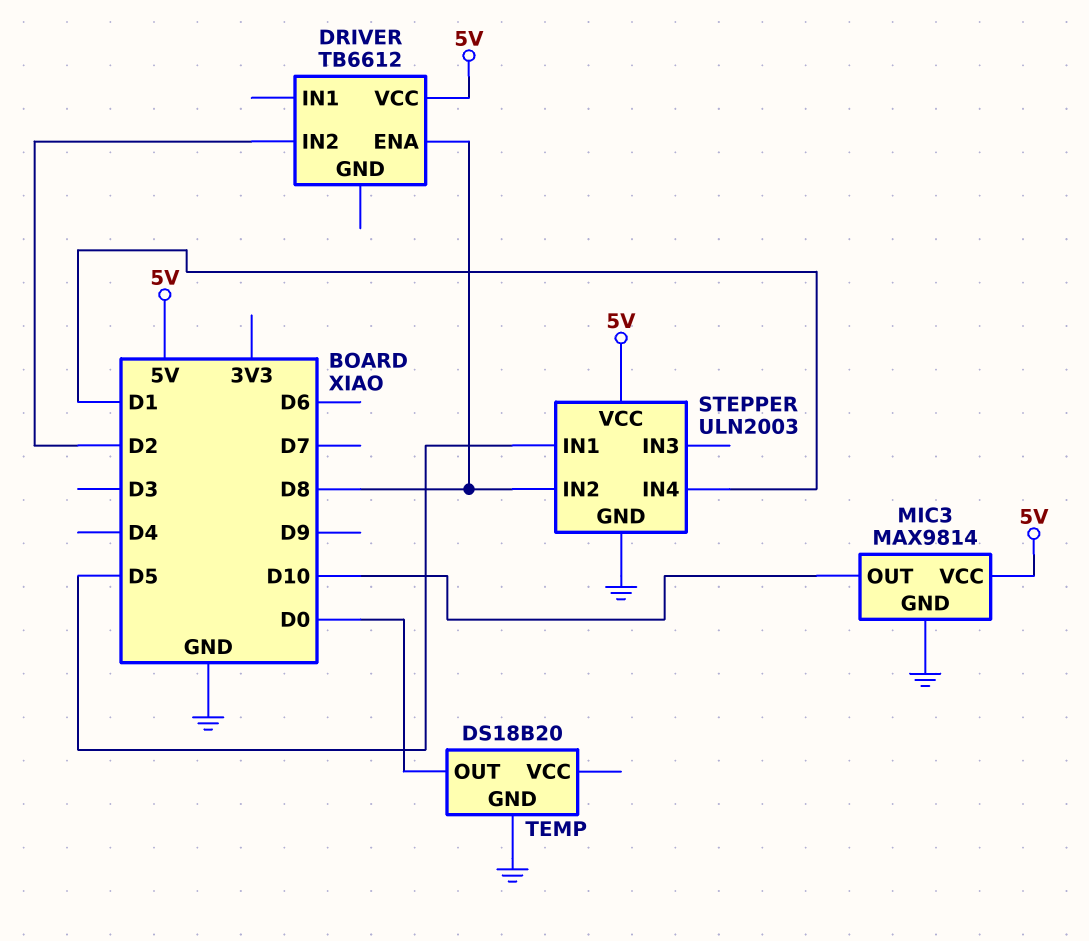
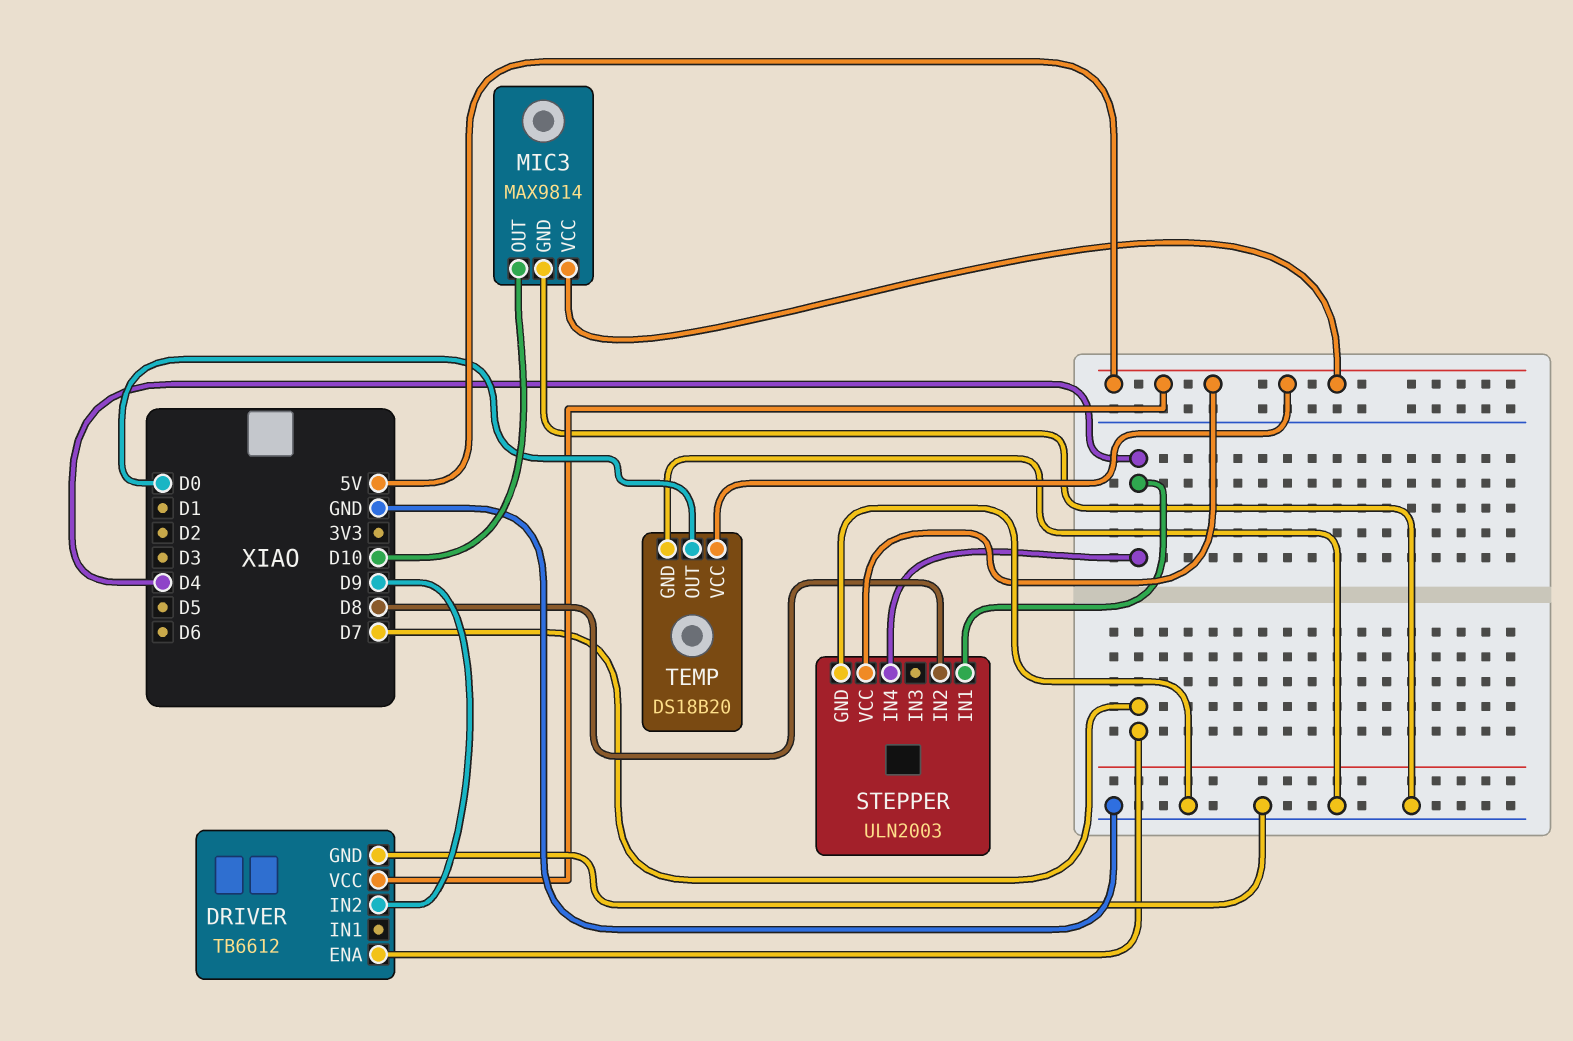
DRIVER pin ENA: D8 -> D7
DRIVER pin GND: none -> GND
DRIVER pin IN2: D2 -> D9
STEPPER pin IN1: D5 -> D4
STEPPER pin IN4: D1 -> D4
TEMP pin VCC: none -> 5V

